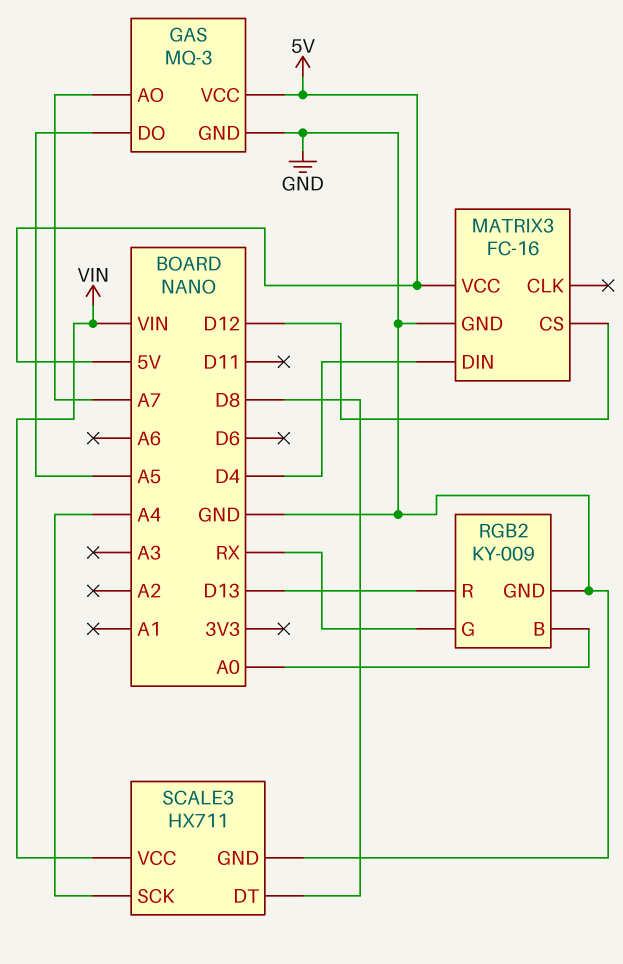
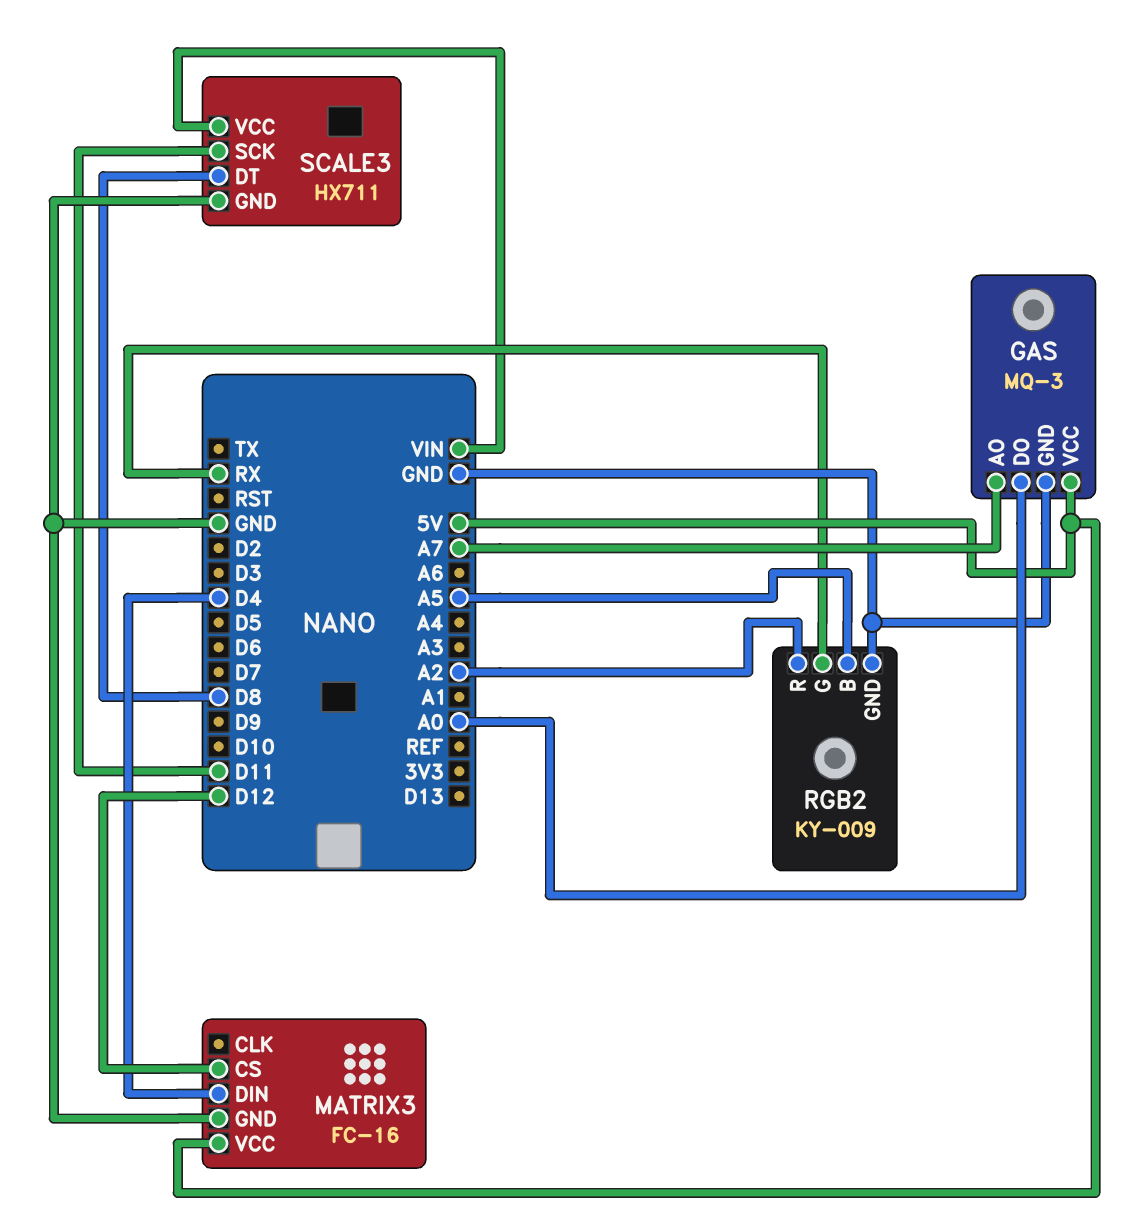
GAS pin DO: A5 -> A0
RGB2 pin B: A0 -> A5
RGB2 pin R: D13 -> A2
SCALE3 pin SCK: A4 -> D11

